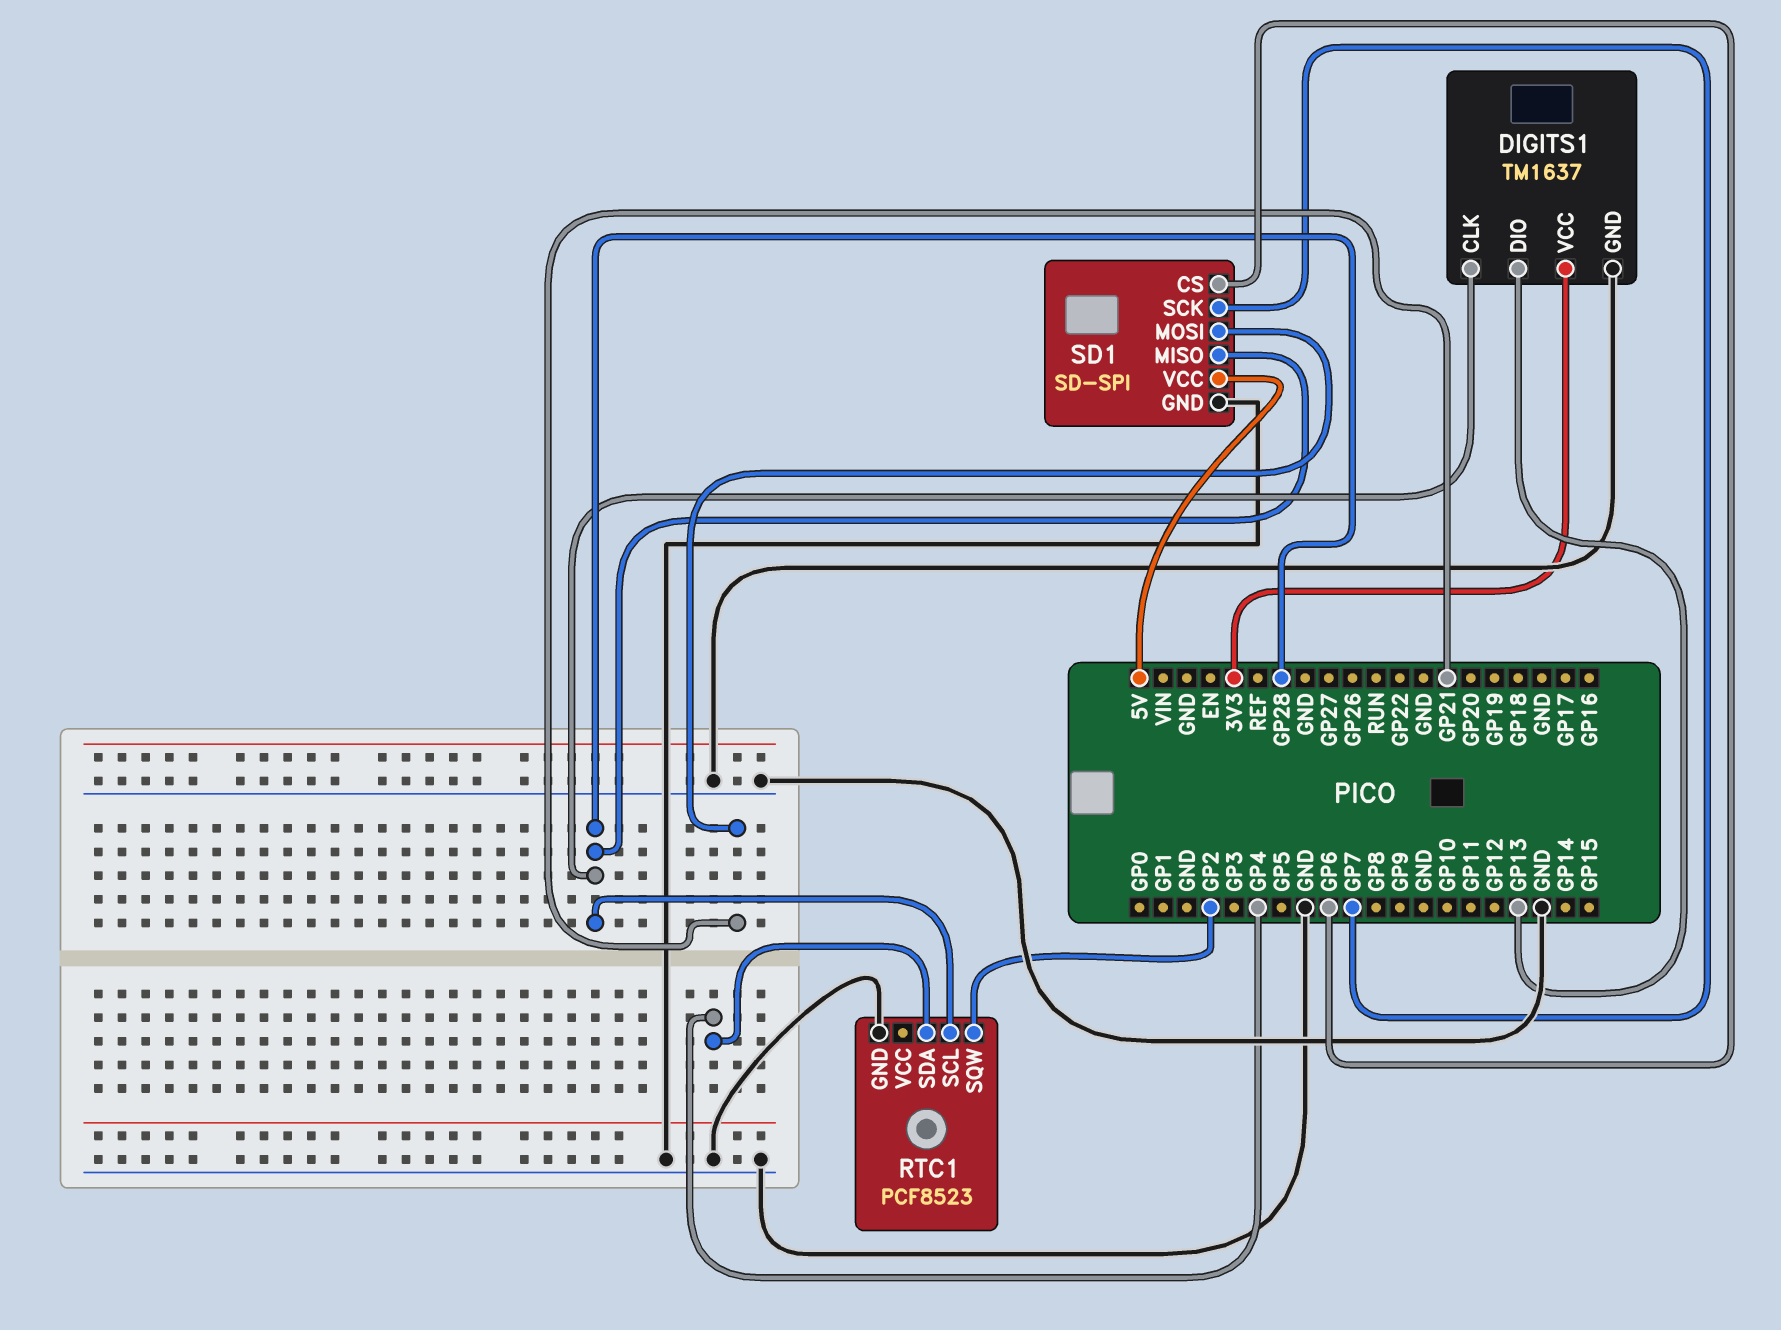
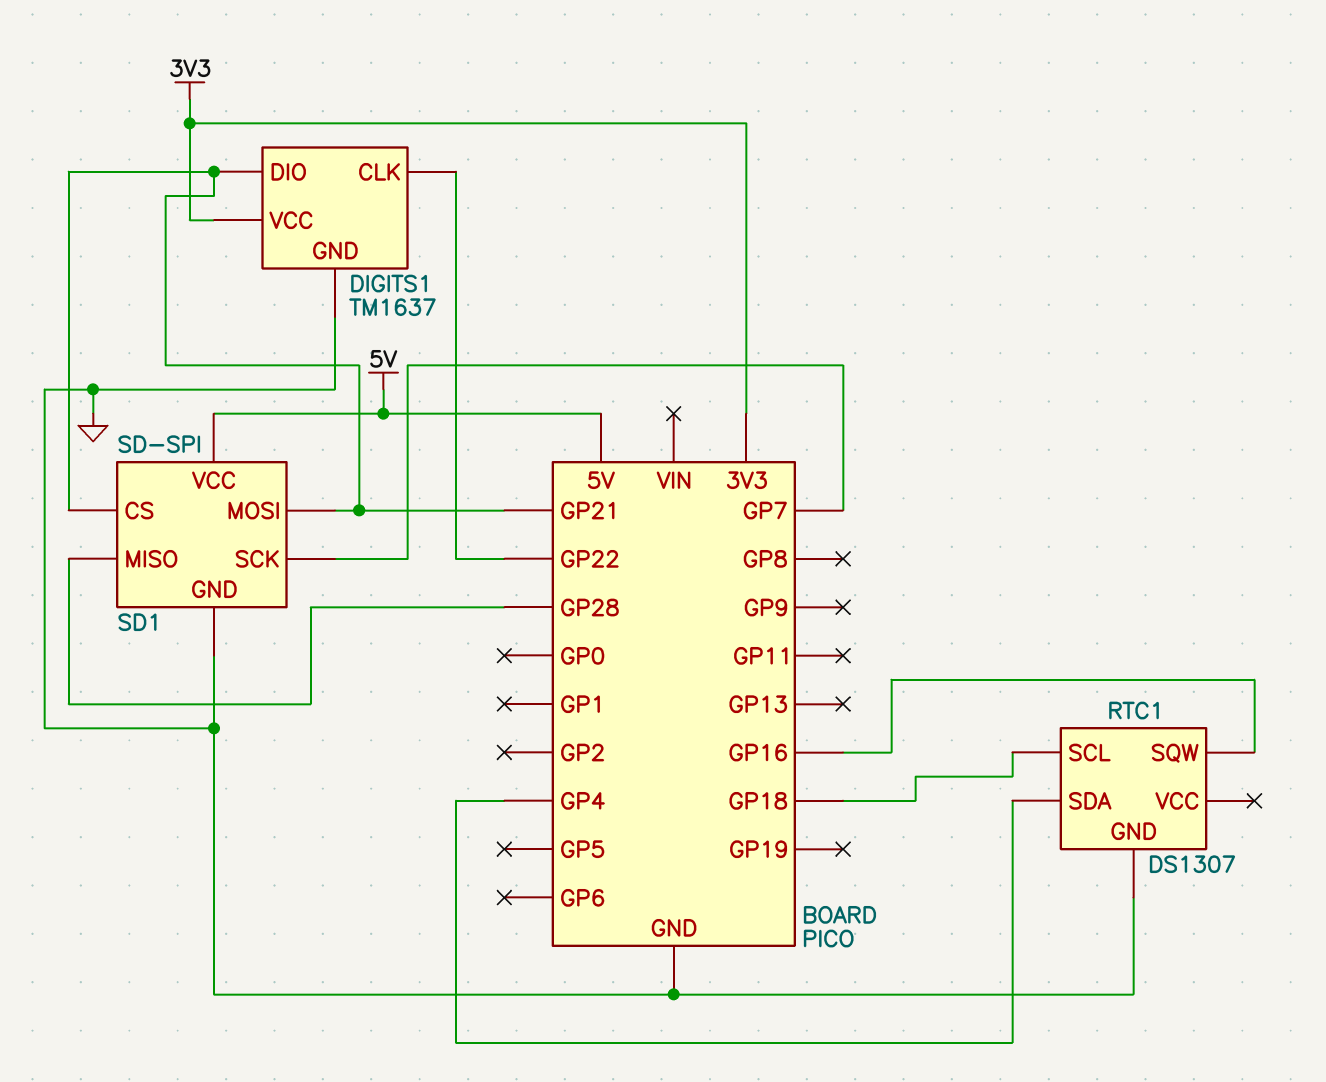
DIGITS1 pin CLK: GP28 -> GP22
DIGITS1 pin DIO: GP13 -> GP21
RTC1: PCF8523 -> DS1307
RTC1 pin SCL: GP28 -> GP18
RTC1 pin SQW: GP2 -> GP16
SD1 pin CS: GP6 -> GP21

